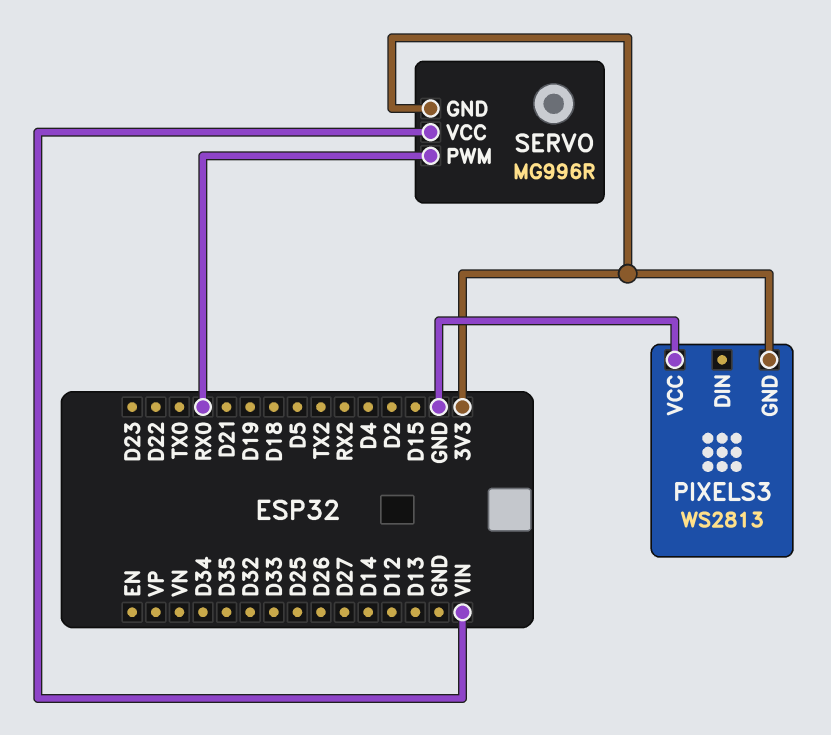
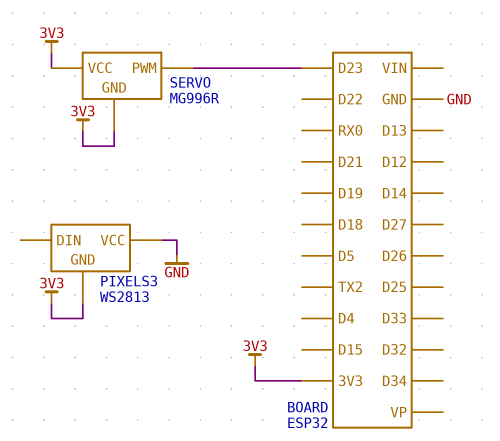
SERVO pin PWM: RX0 -> D23
SERVO pin VCC: VIN -> 3V3

